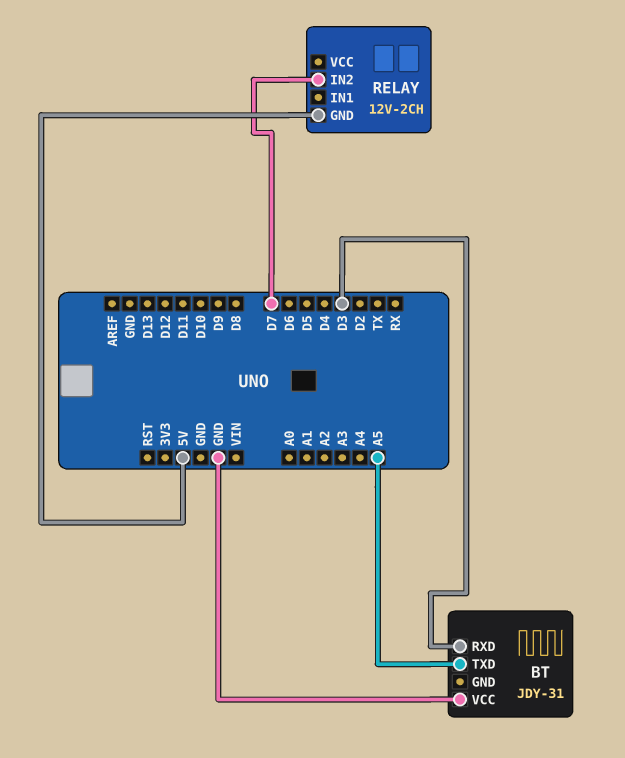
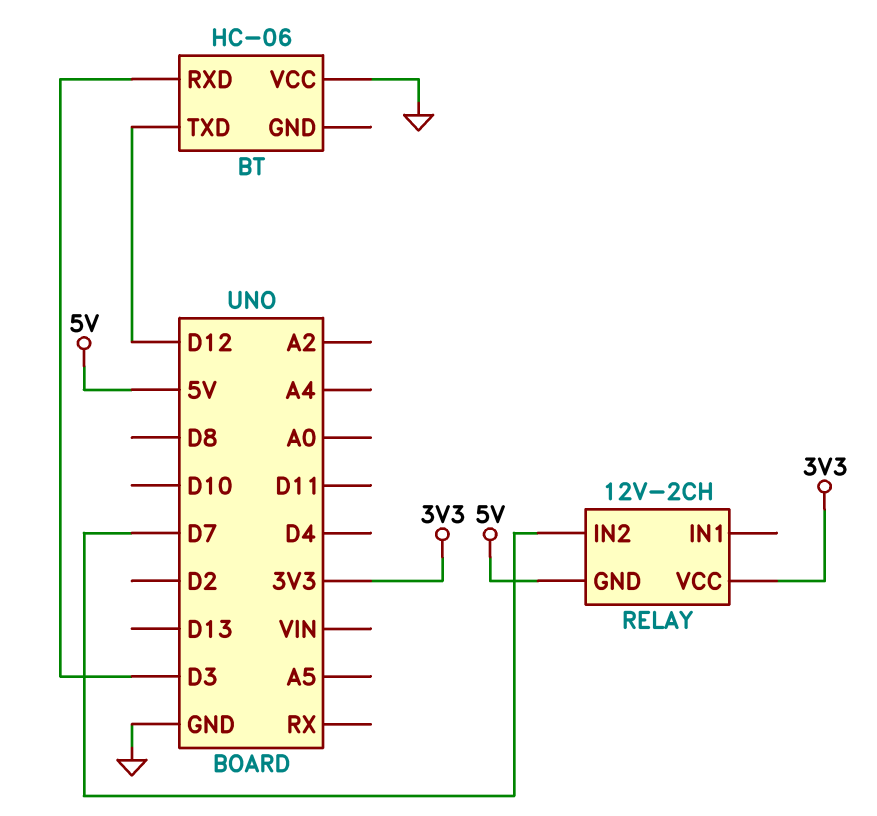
BT: JDY-31 -> HC-06
BT pin TXD: A5 -> D12
RELAY pin VCC: none -> 3V3

